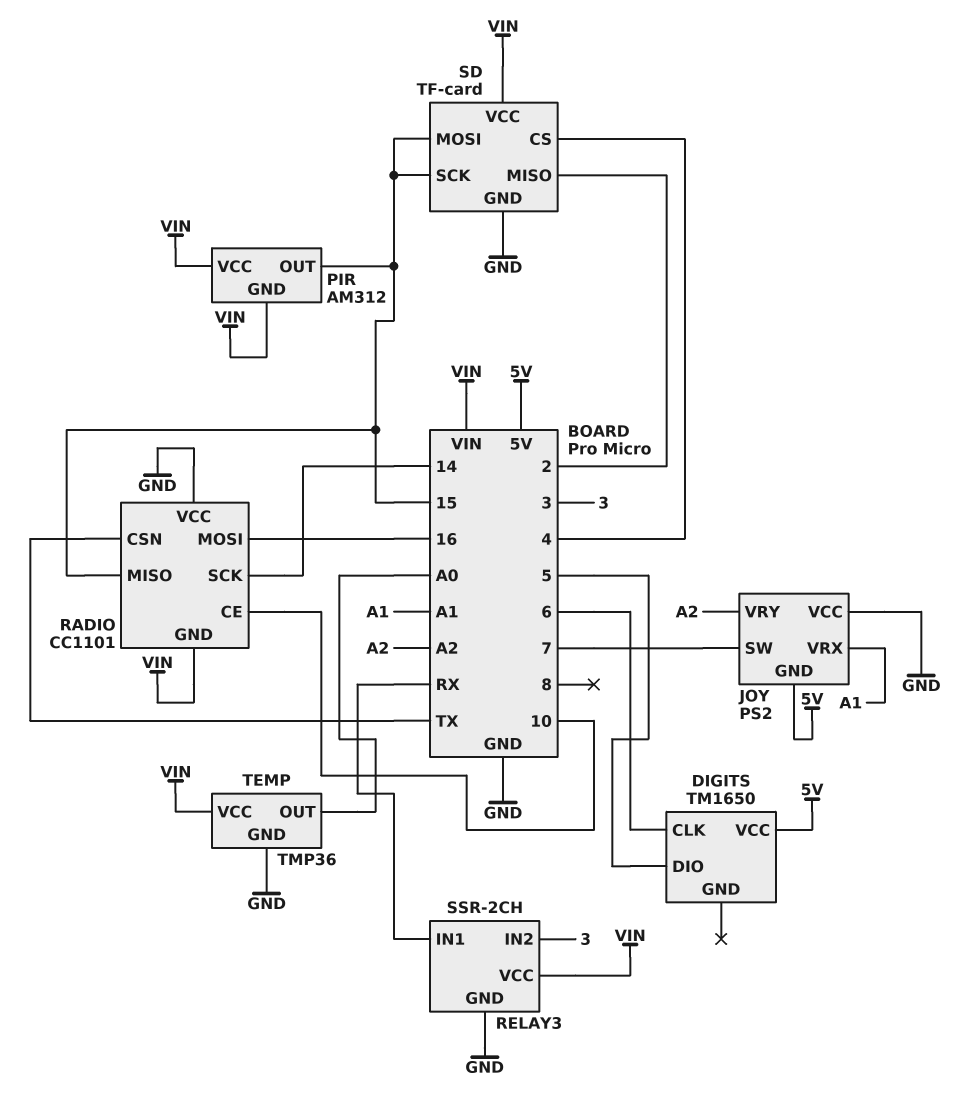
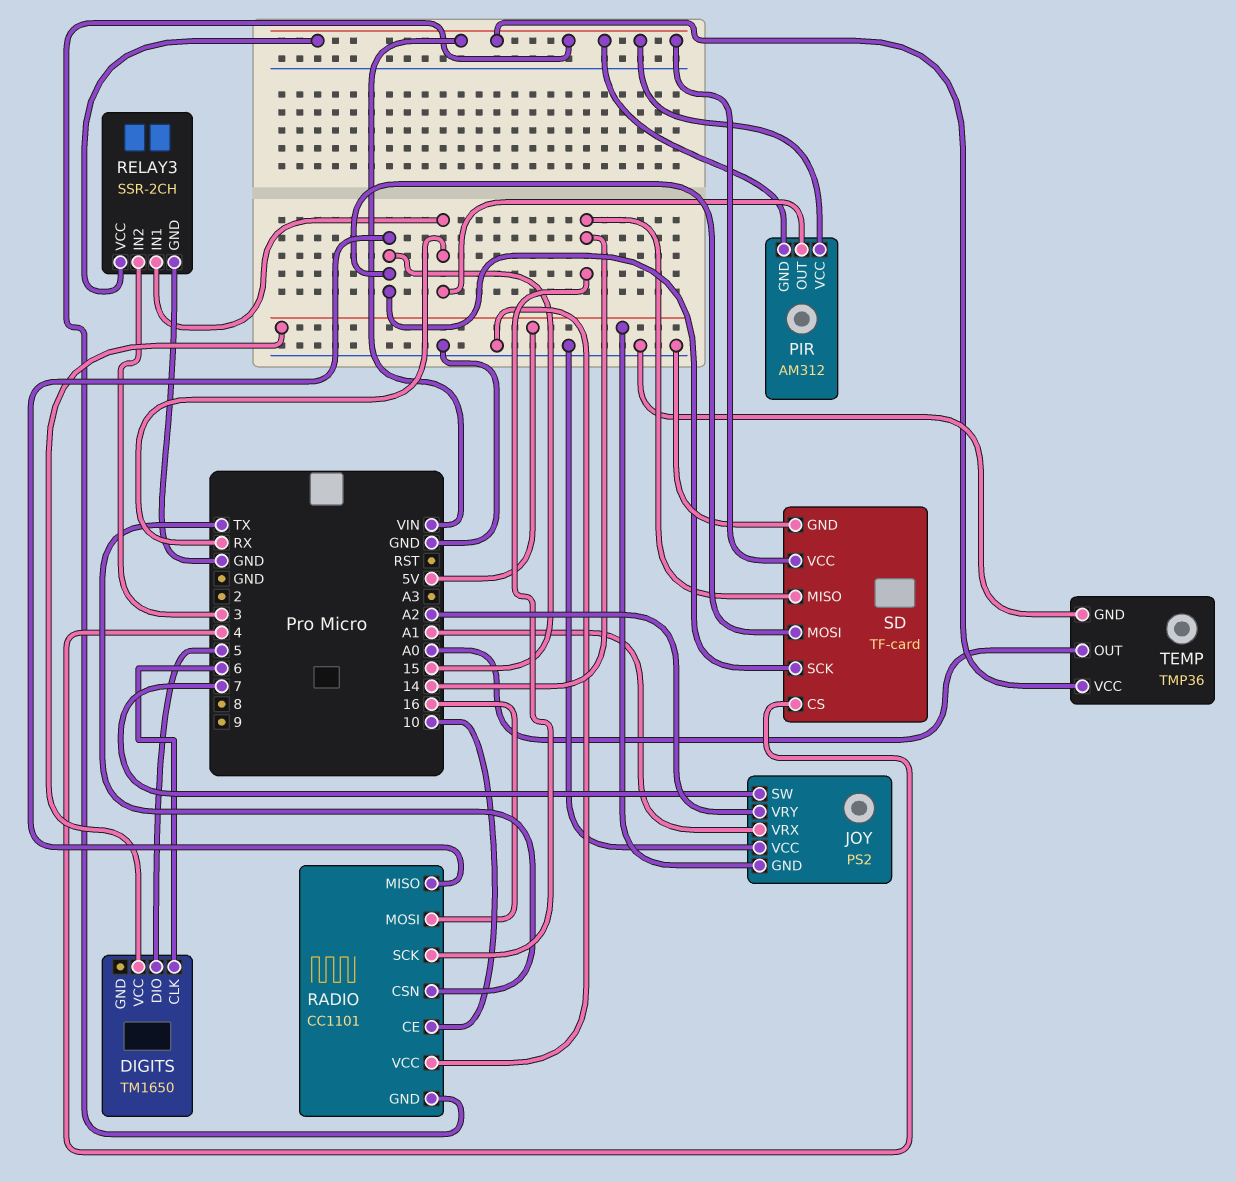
PIR pin OUT: 15 -> RX
SD pin MISO: 2 -> 14

